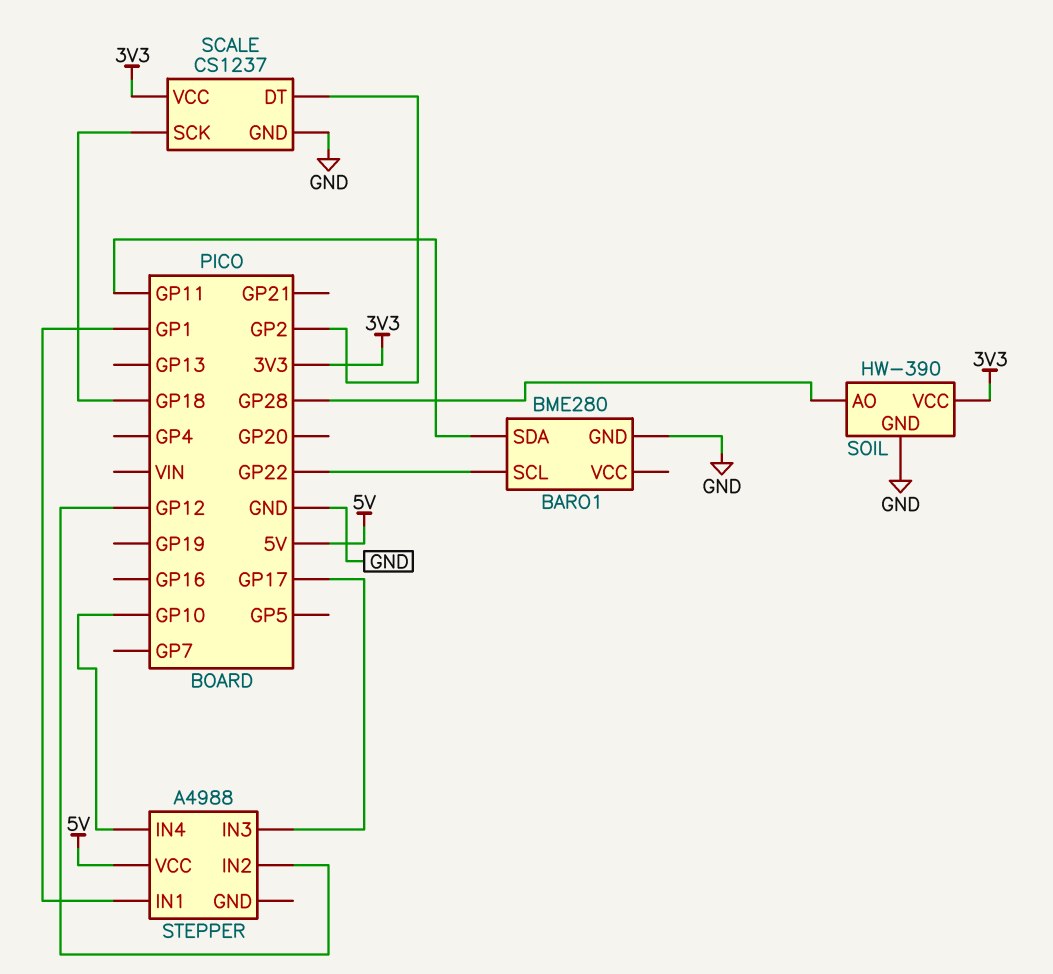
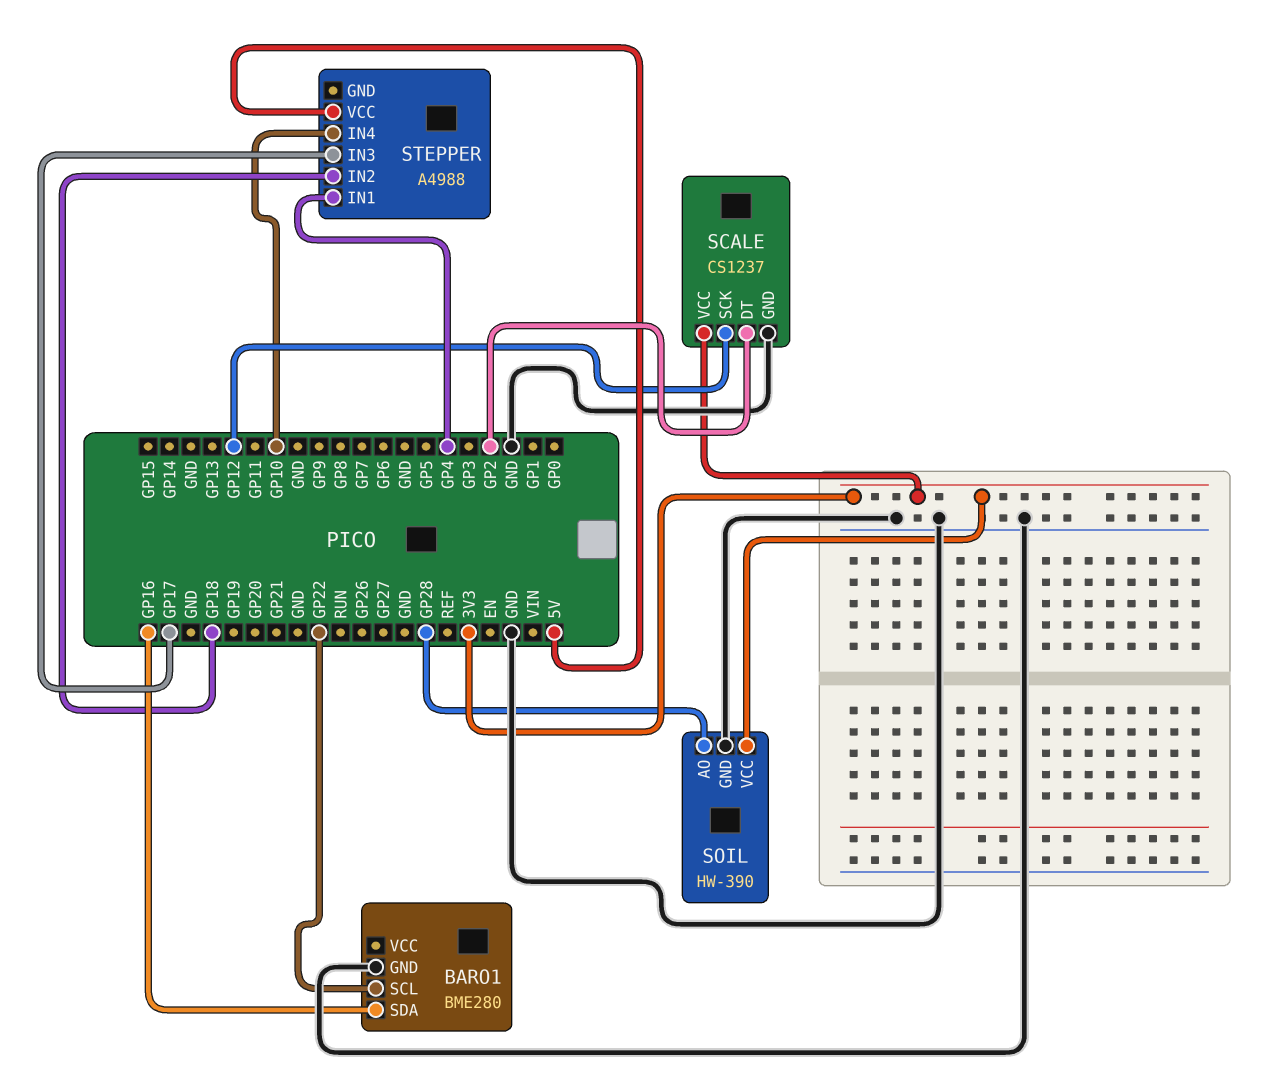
BARO1 pin SDA: GP11 -> GP16
SCALE pin SCK: GP18 -> GP12
STEPPER pin IN1: GP1 -> GP4
STEPPER pin IN2: GP12 -> GP18

